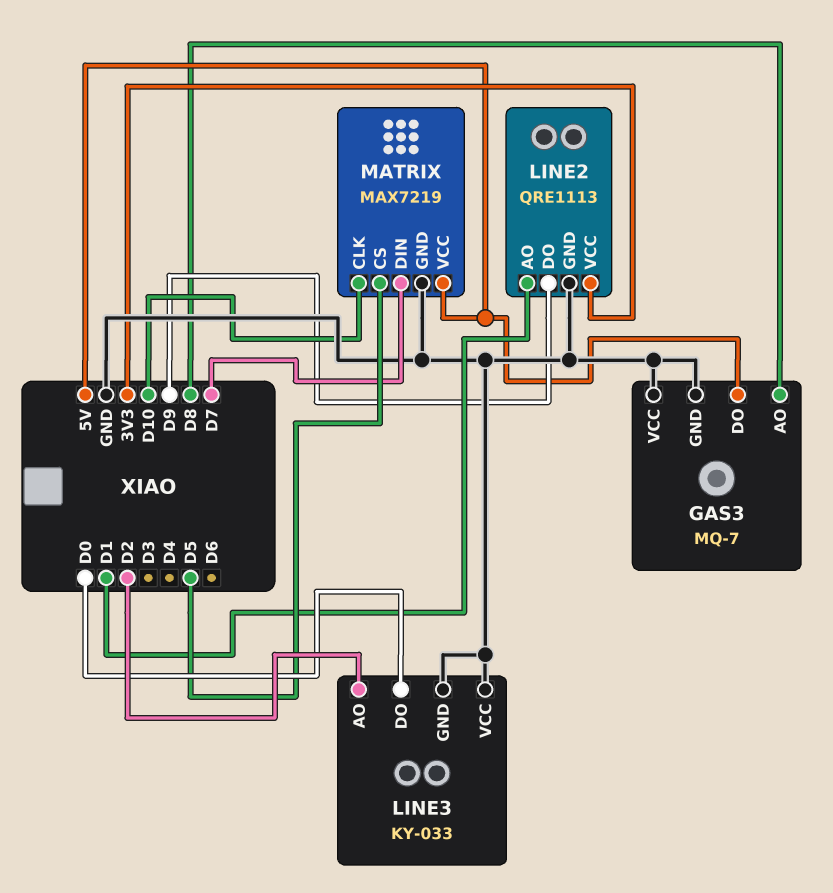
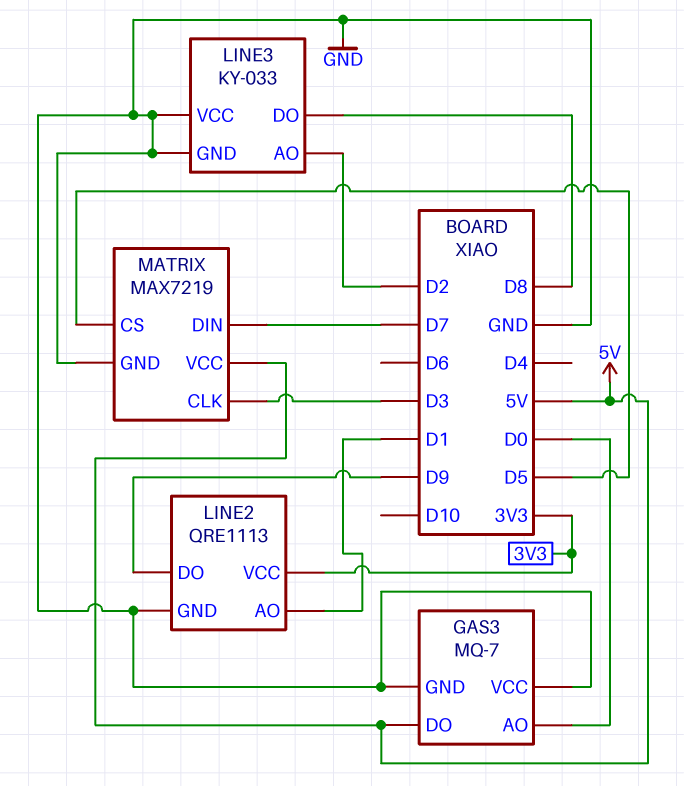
GAS3 pin AO: D8 -> D0
LINE3 pin DO: D0 -> D8
MATRIX pin CLK: D10 -> D3

